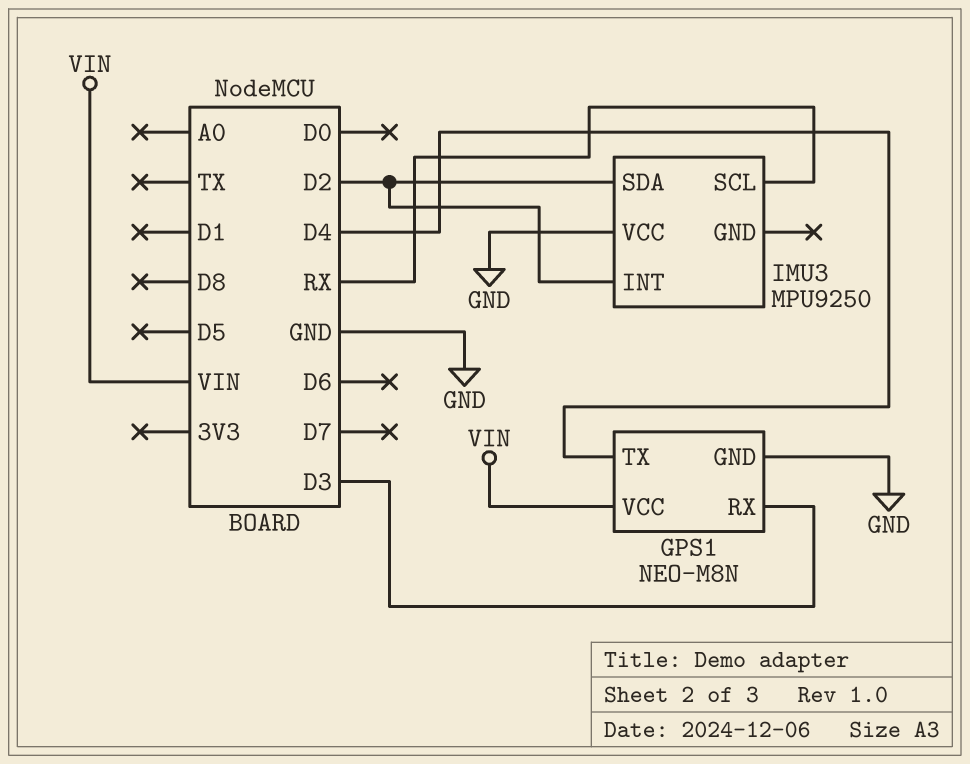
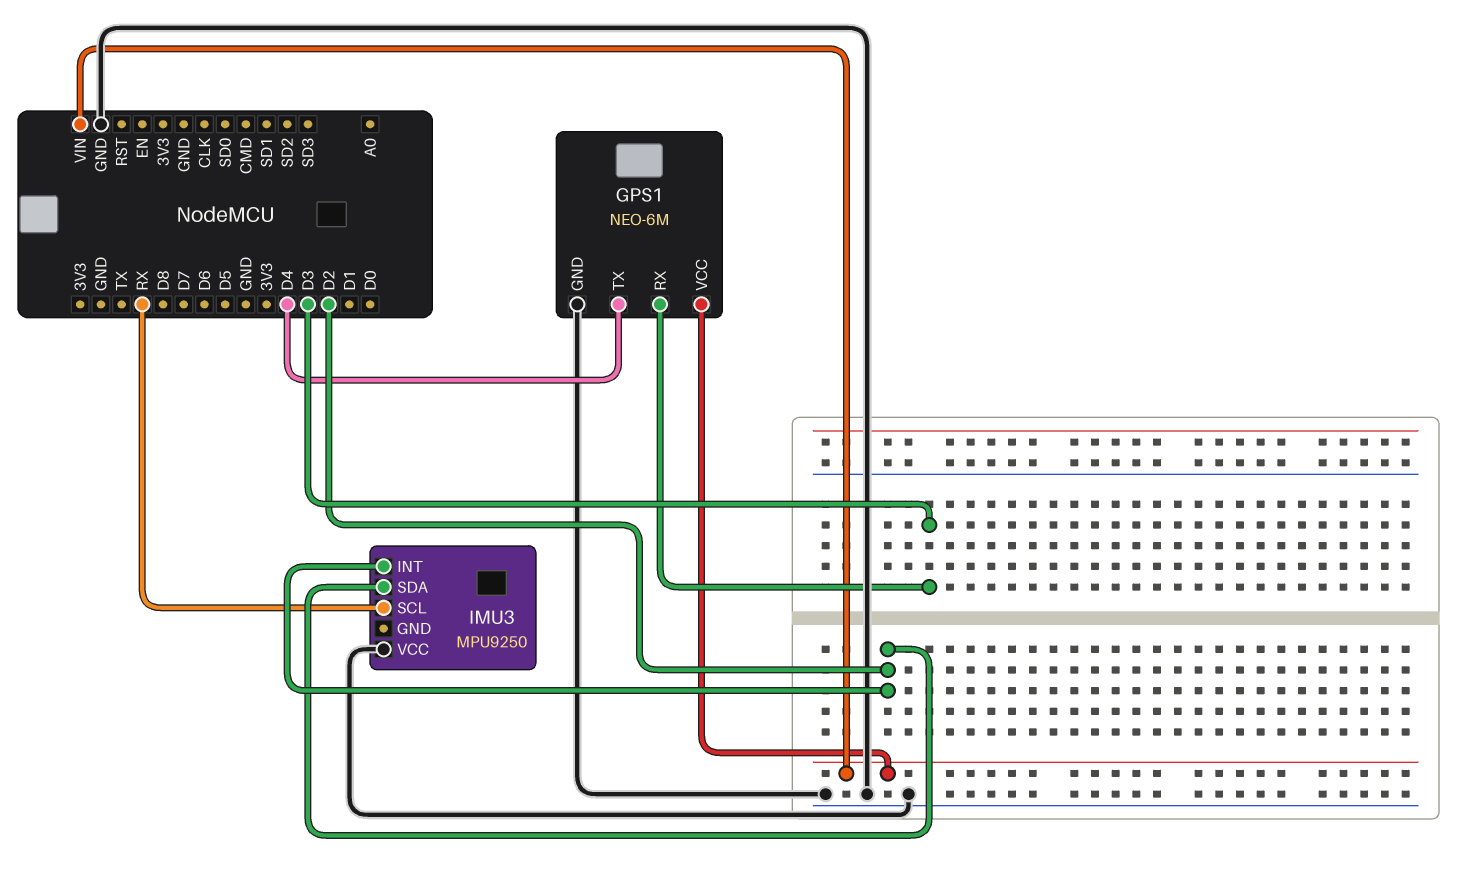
GPS1: NEO-M8N -> NEO-6M

